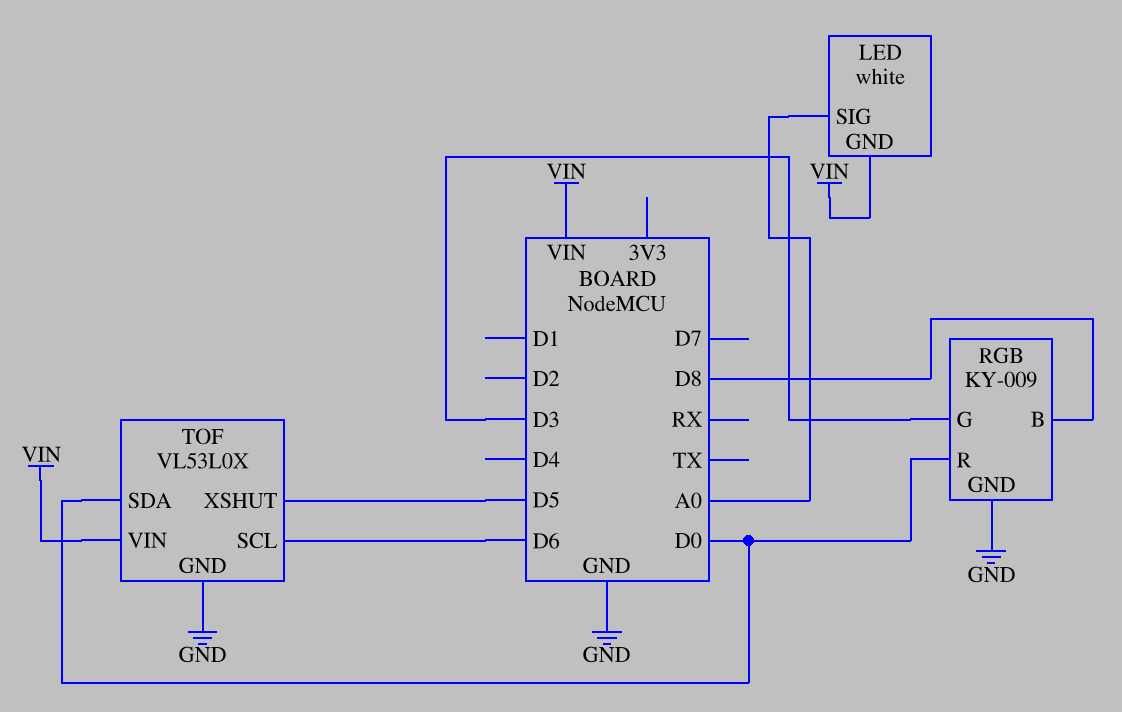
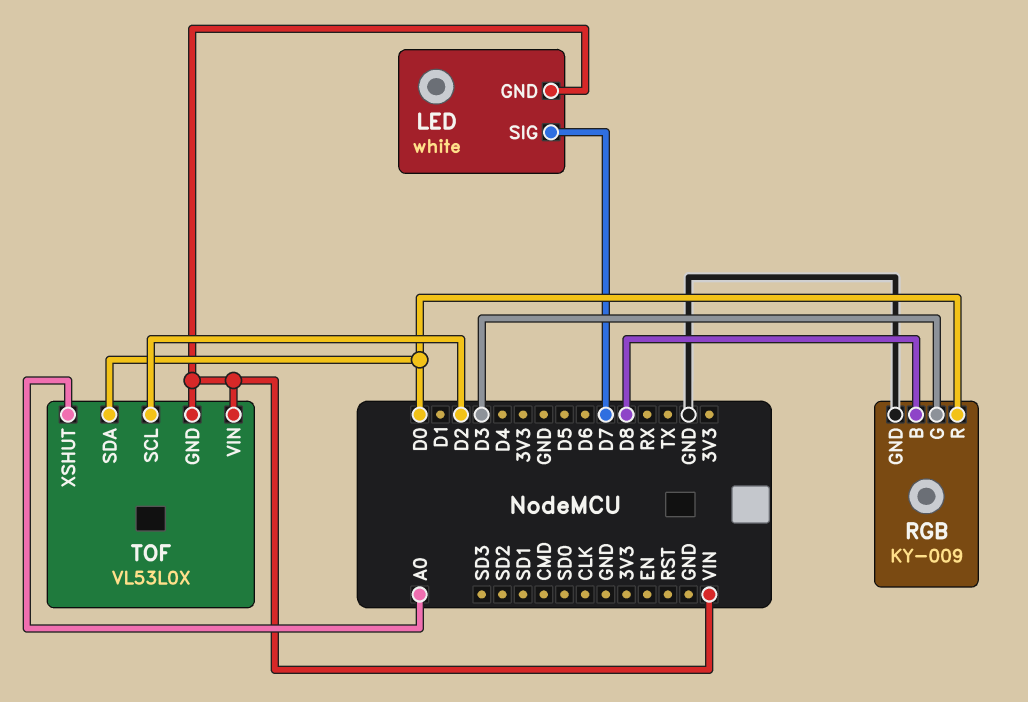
LED pin SIG: A0 -> D7
TOF pin GND: GND -> VIN
TOF pin SCL: D6 -> D2
TOF pin XSHUT: D5 -> A0

